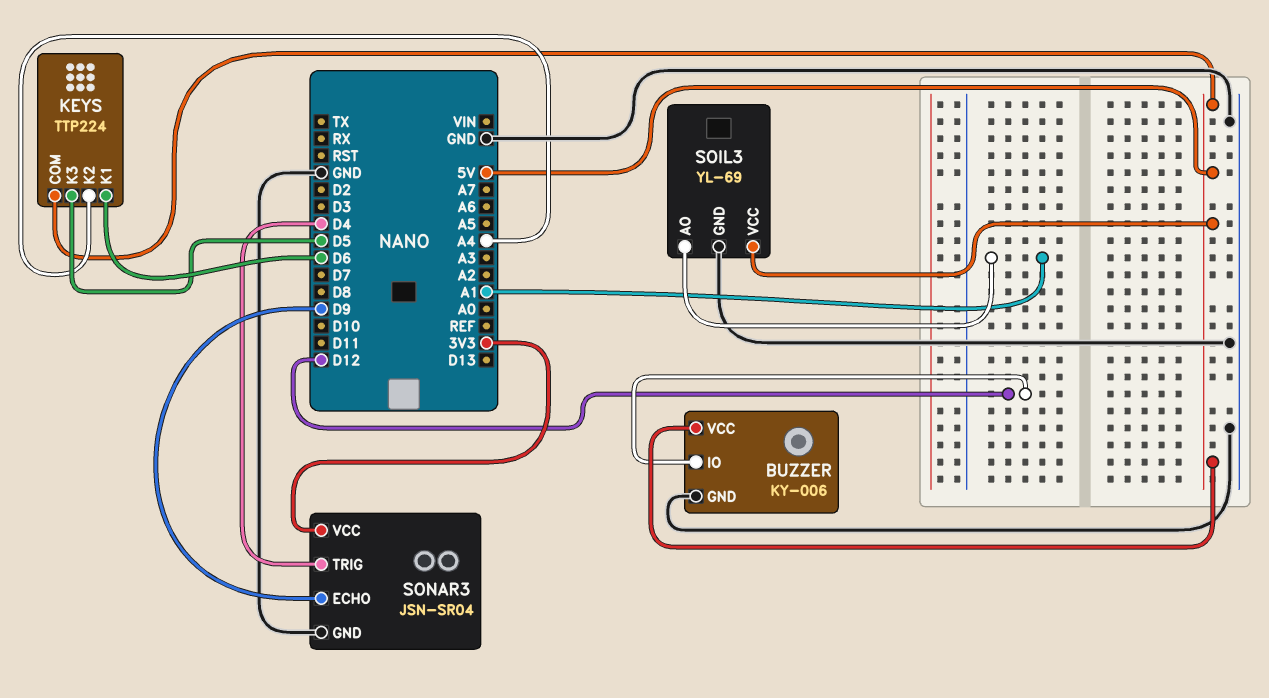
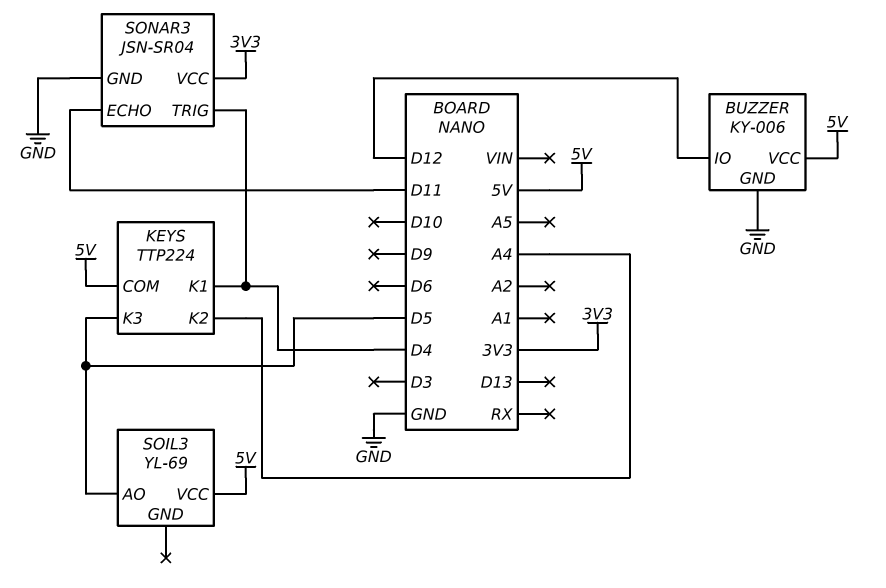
KEYS pin K1: D6 -> D4
SOIL3 pin AO: A1 -> D5
SOIL3 pin GND: GND -> none
SONAR3 pin ECHO: D9 -> D11

